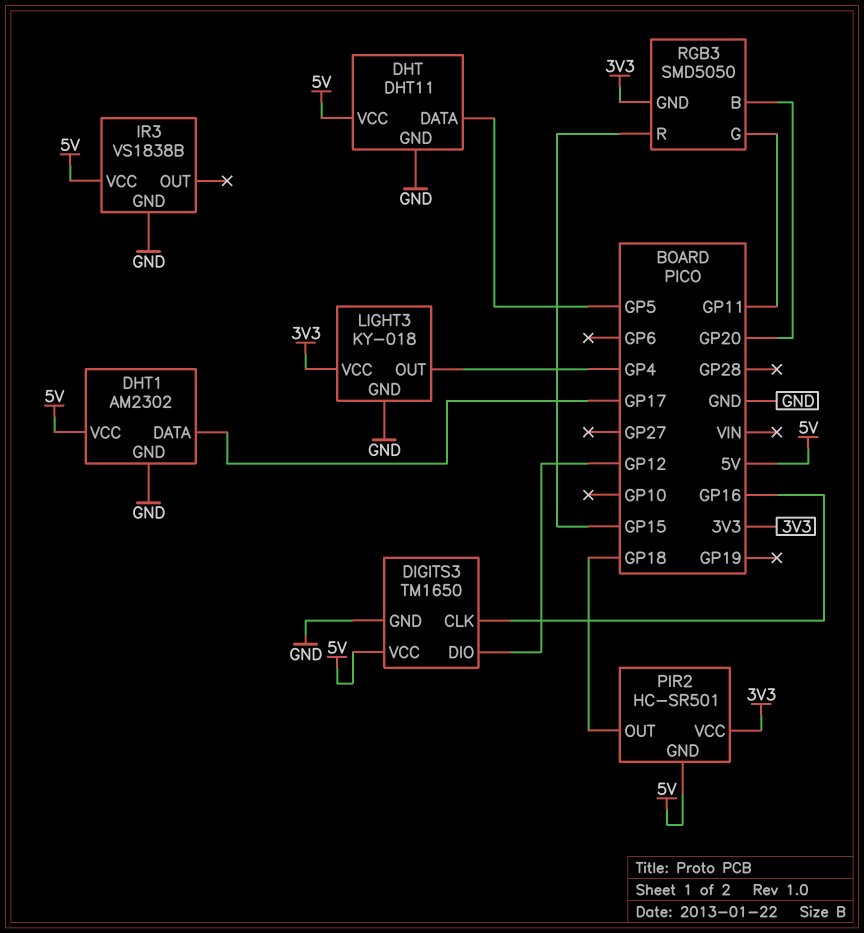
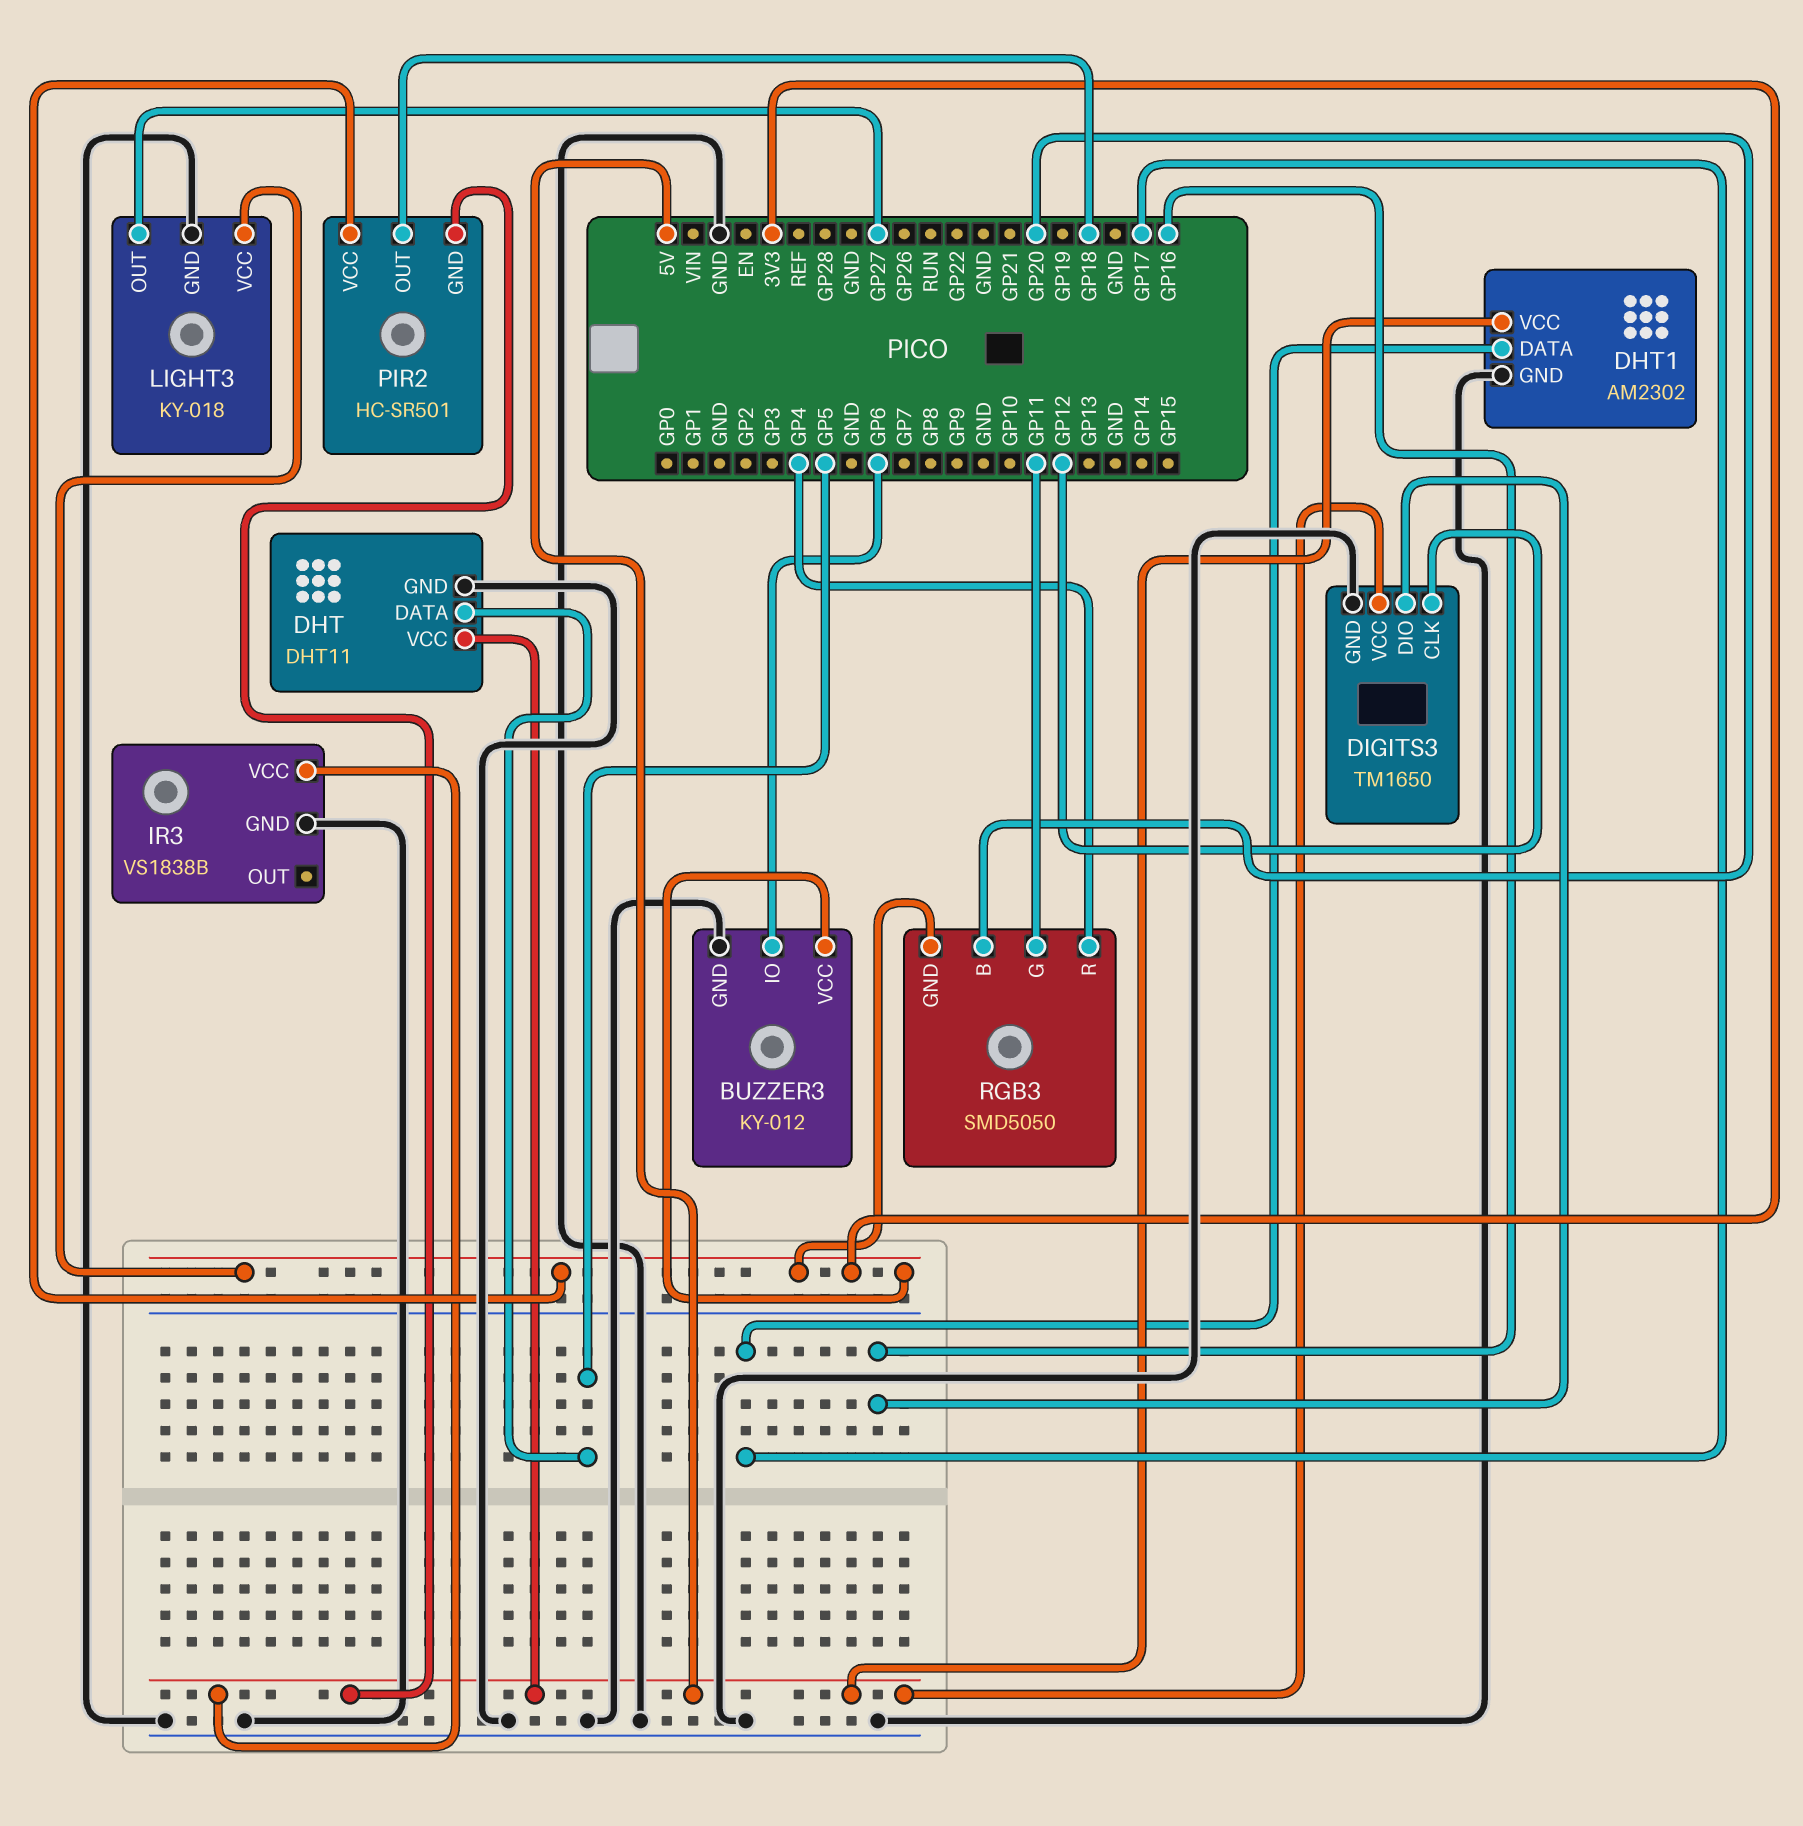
BUZZER3: none -> KY-012
BUZZER3 pin GND: none -> GND
BUZZER3 pin IO: none -> GP6
BUZZER3 pin VCC: none -> 3V3
DIGITS3 pin CLK: GP16 -> GP12
DIGITS3 pin DIO: GP12 -> GP16
LIGHT3 pin OUT: GP4 -> GP27
RGB3 pin R: GP15 -> GP4

